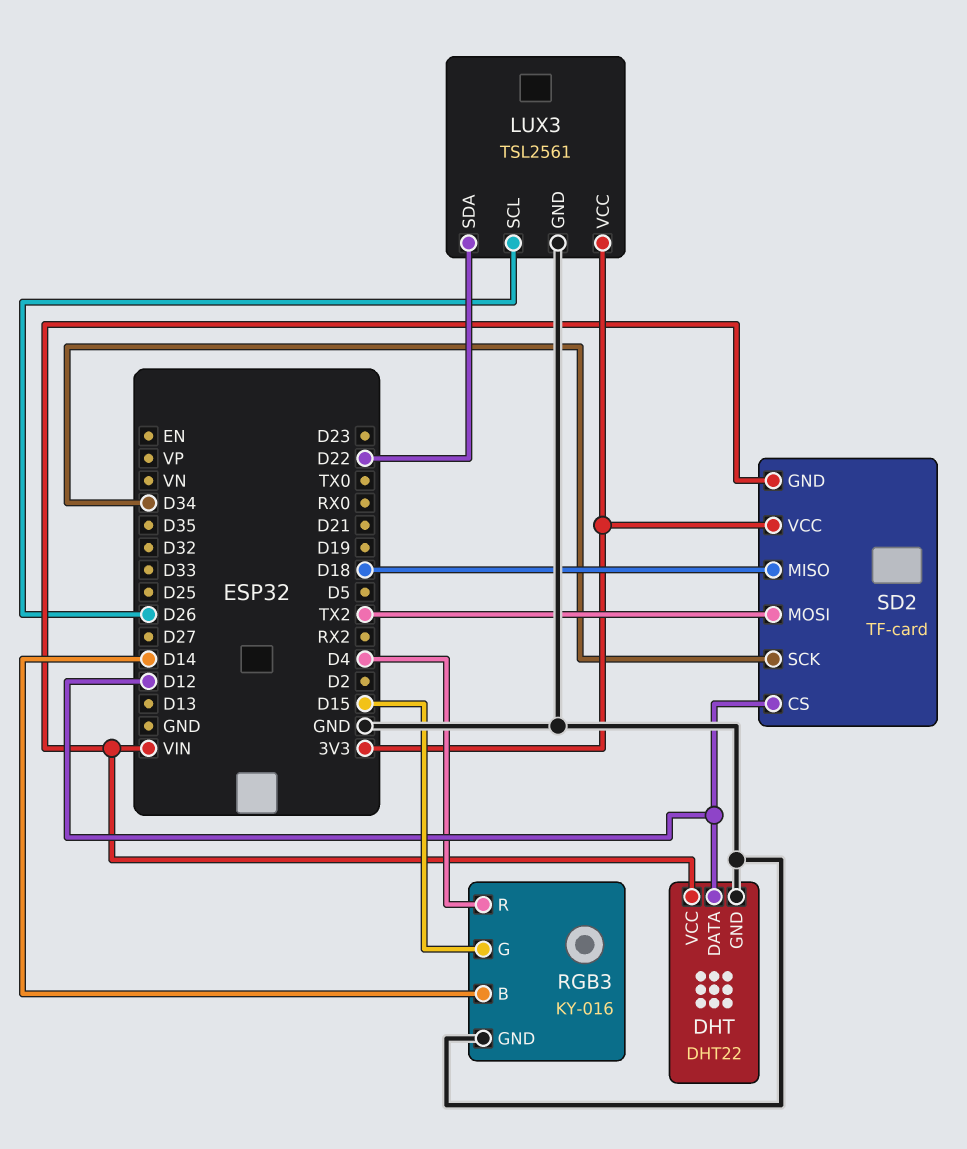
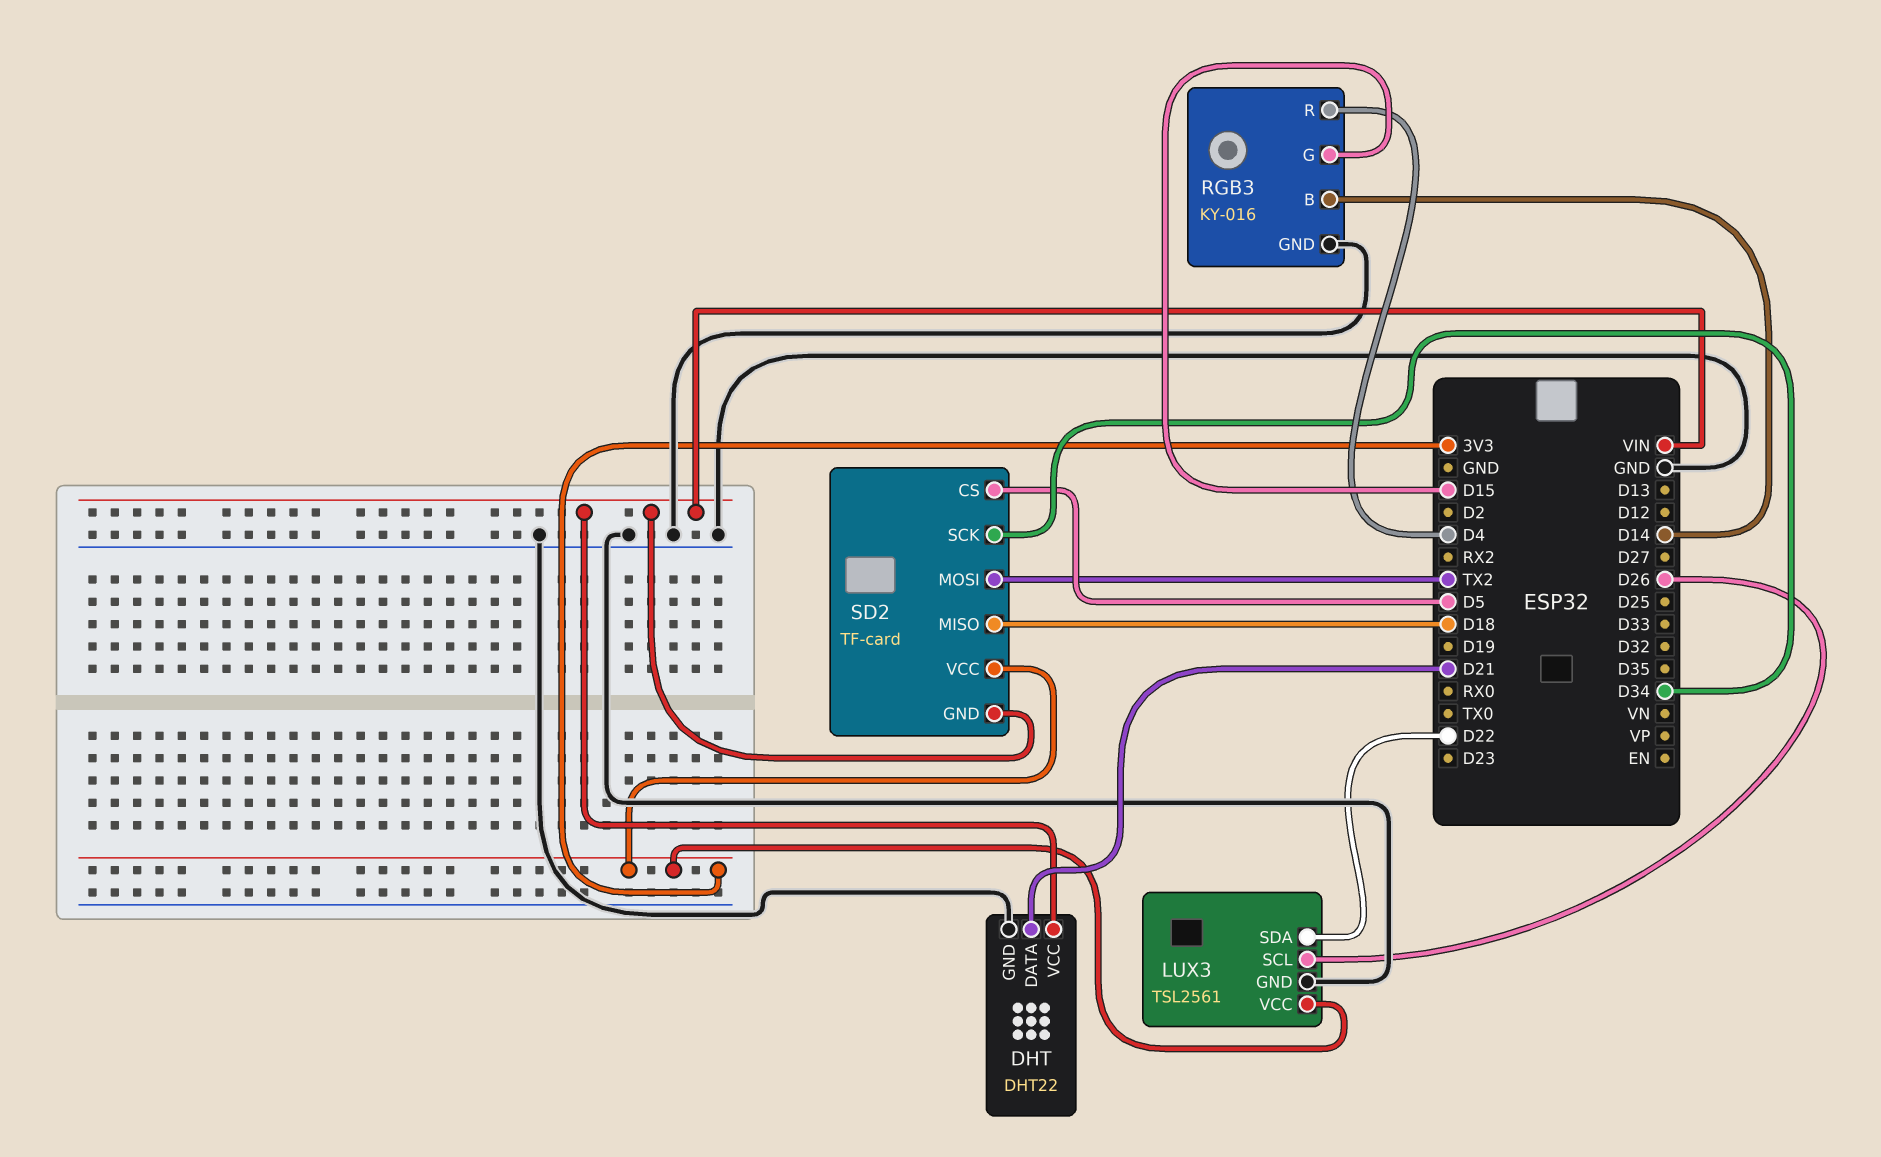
DHT pin DATA: D12 -> D21
SD2 pin CS: D12 -> D5

